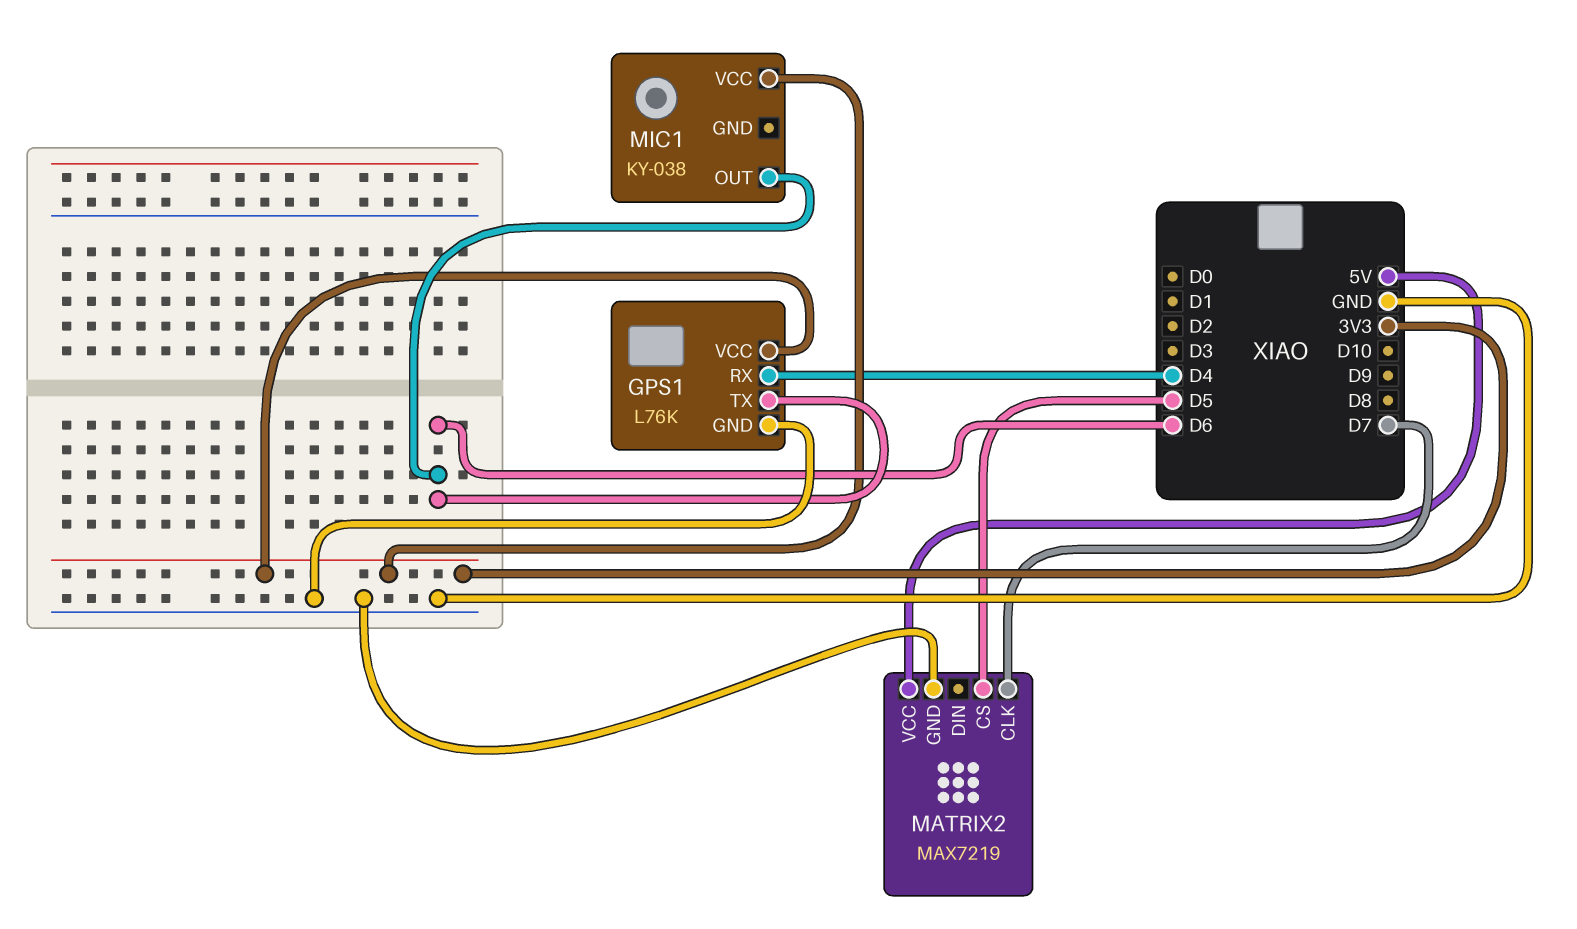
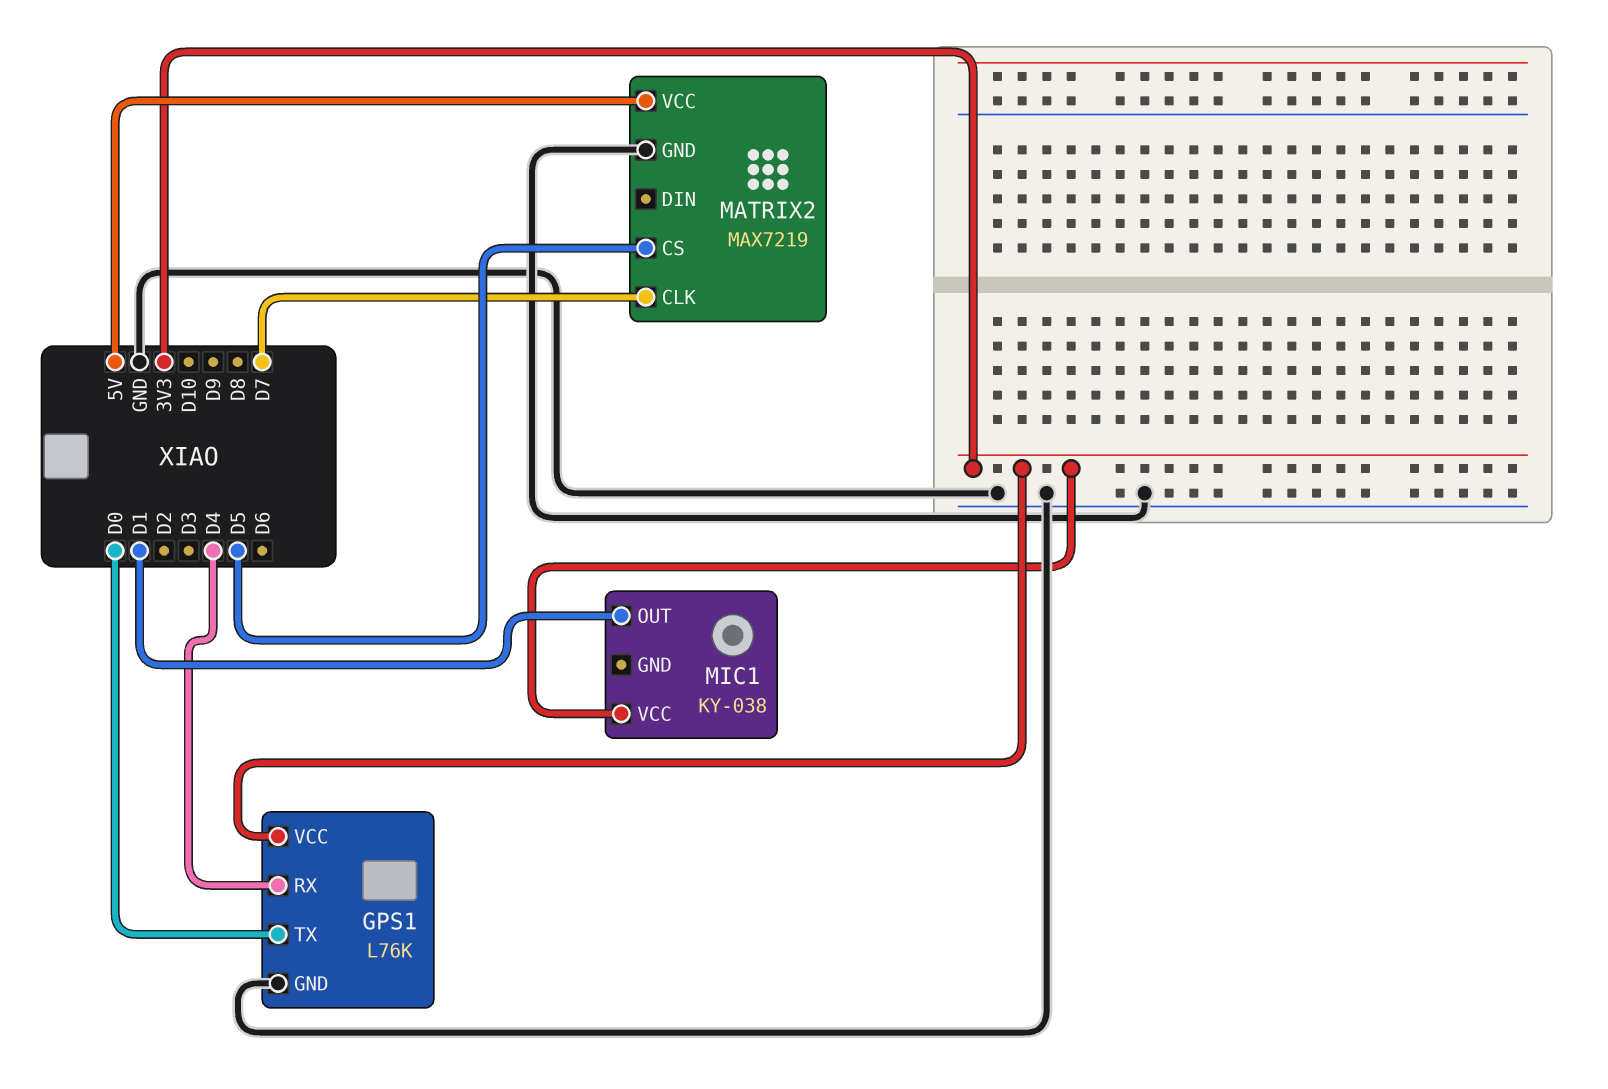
GPS1 pin TX: D6 -> D0
MIC1 pin OUT: D6 -> D1

